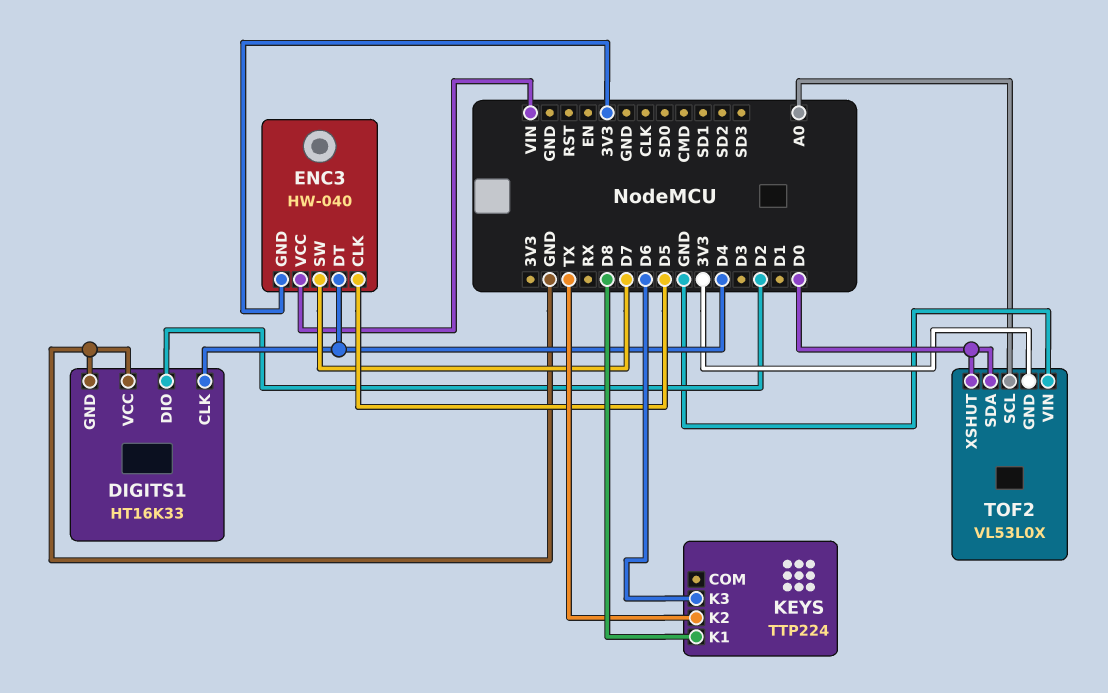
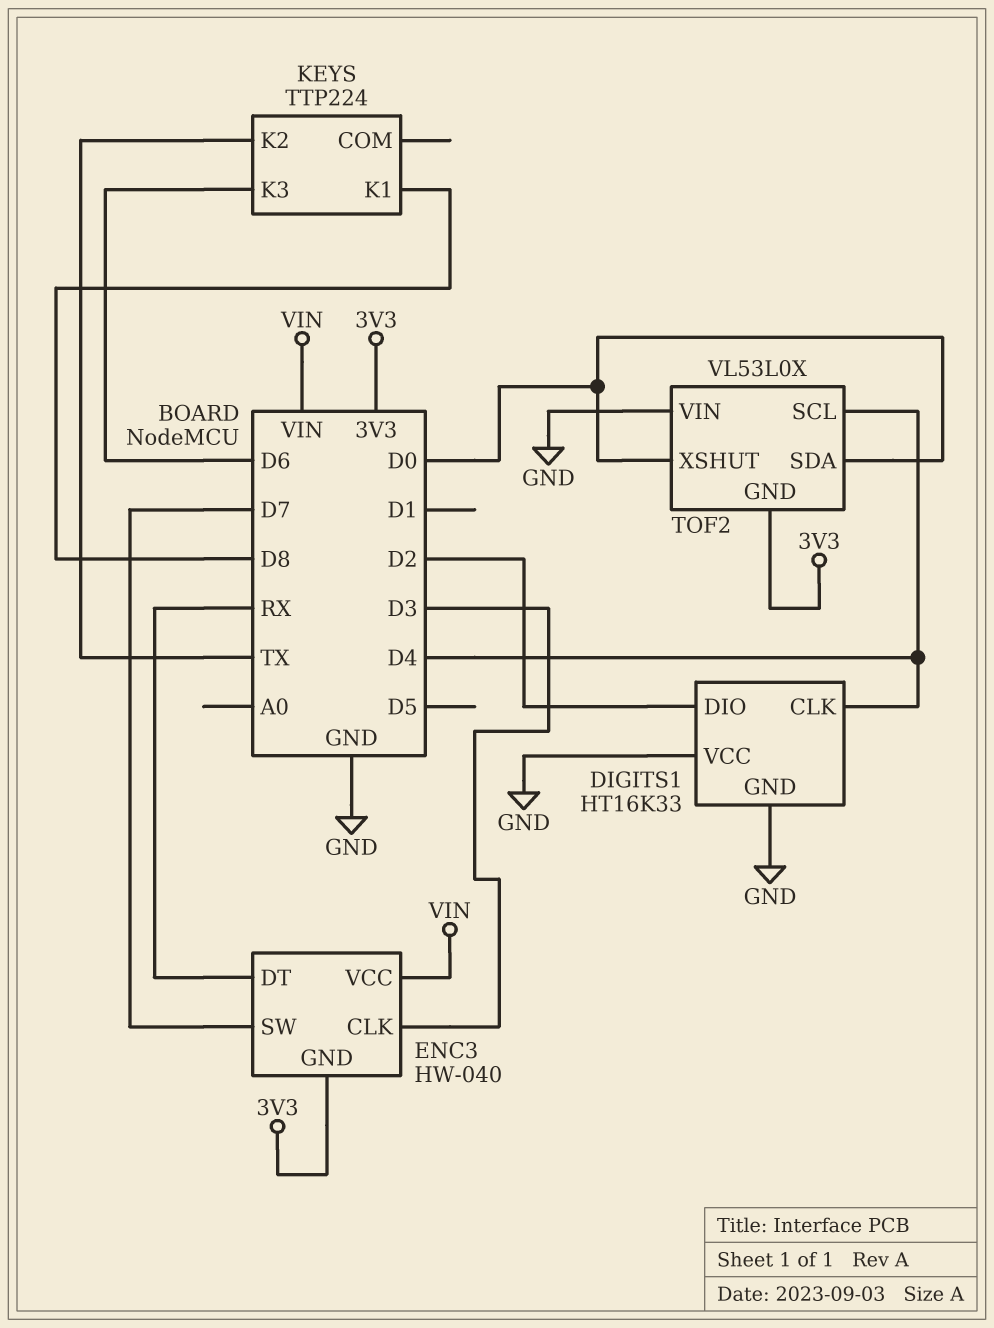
ENC3 pin CLK: D5 -> D3
ENC3 pin DT: D4 -> RX
TOF2 pin SCL: A0 -> D4

